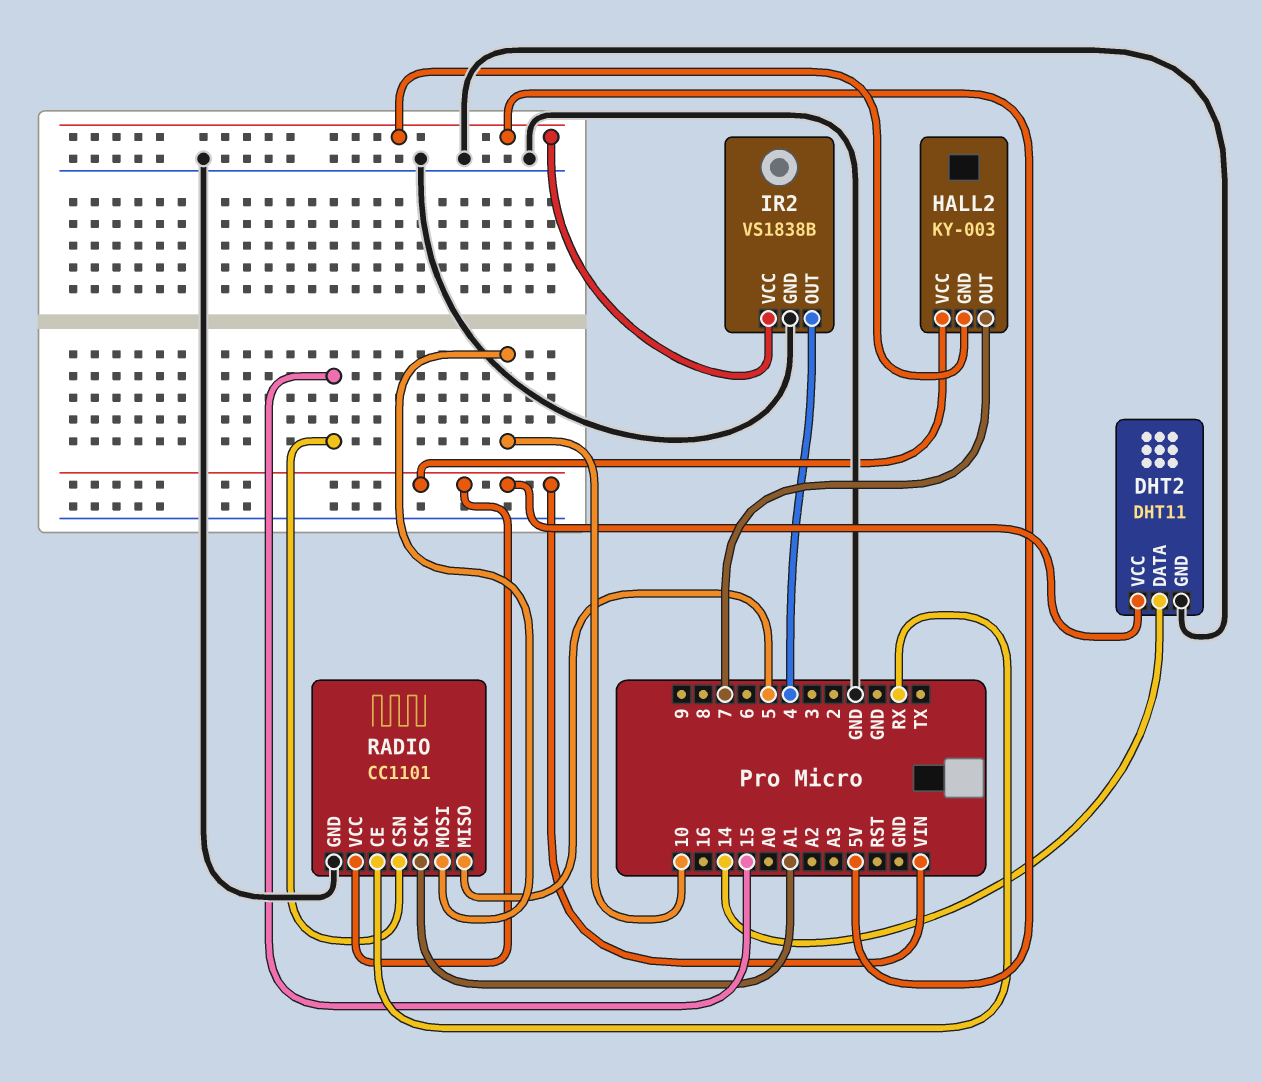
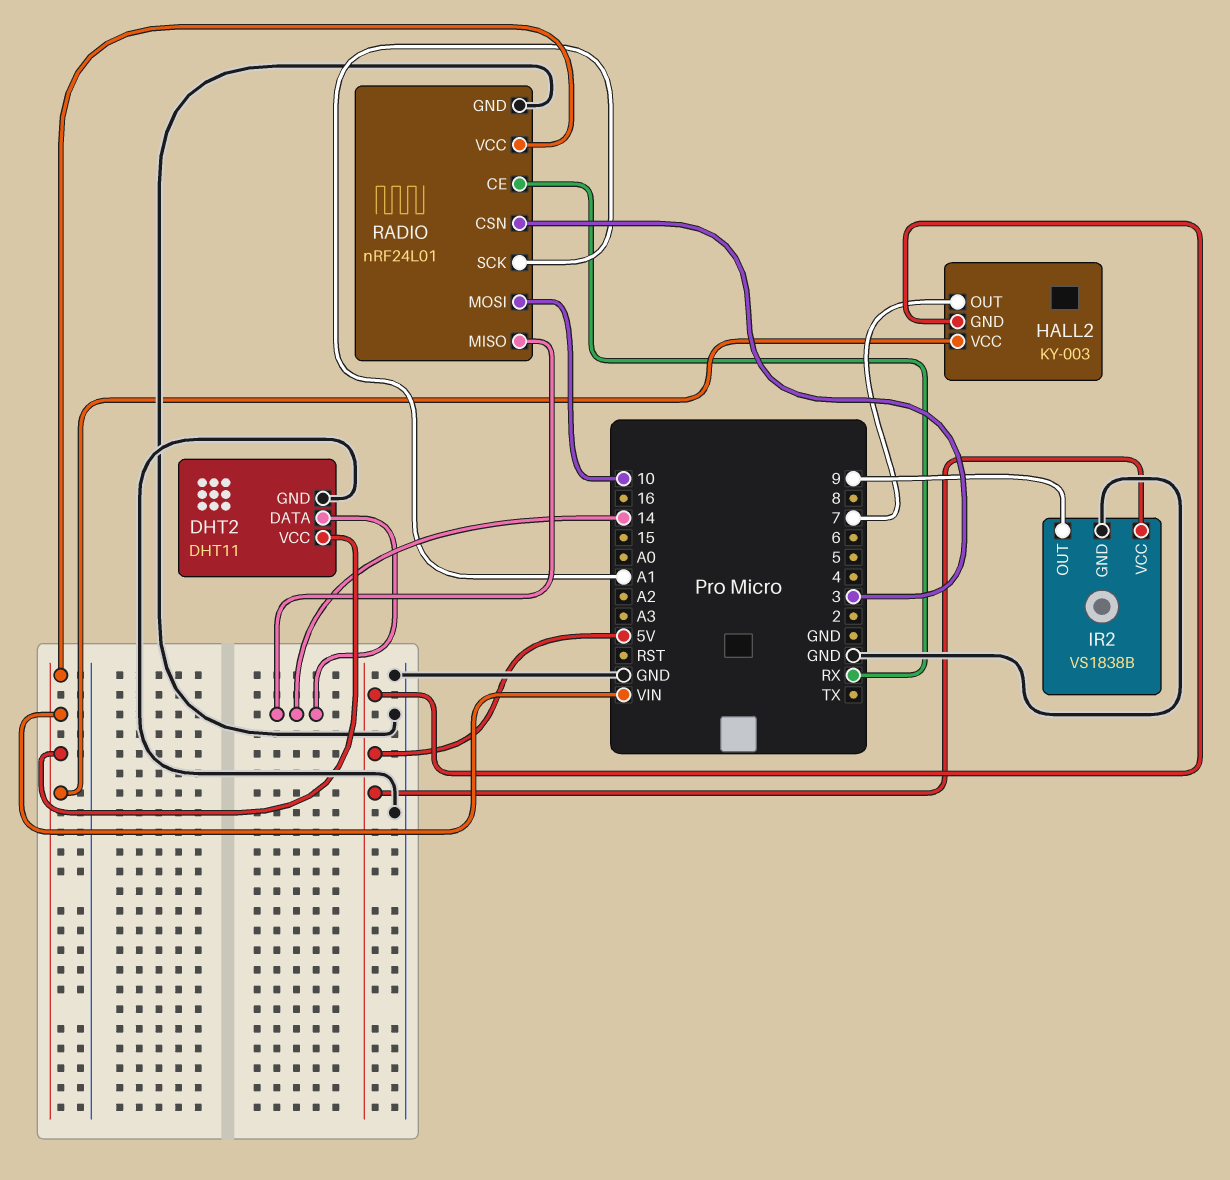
IR2 pin OUT: 4 -> 9
RADIO: CC1101 -> nRF24L01
RADIO pin CSN: 15 -> 3
RADIO pin MISO: 5 -> 14

